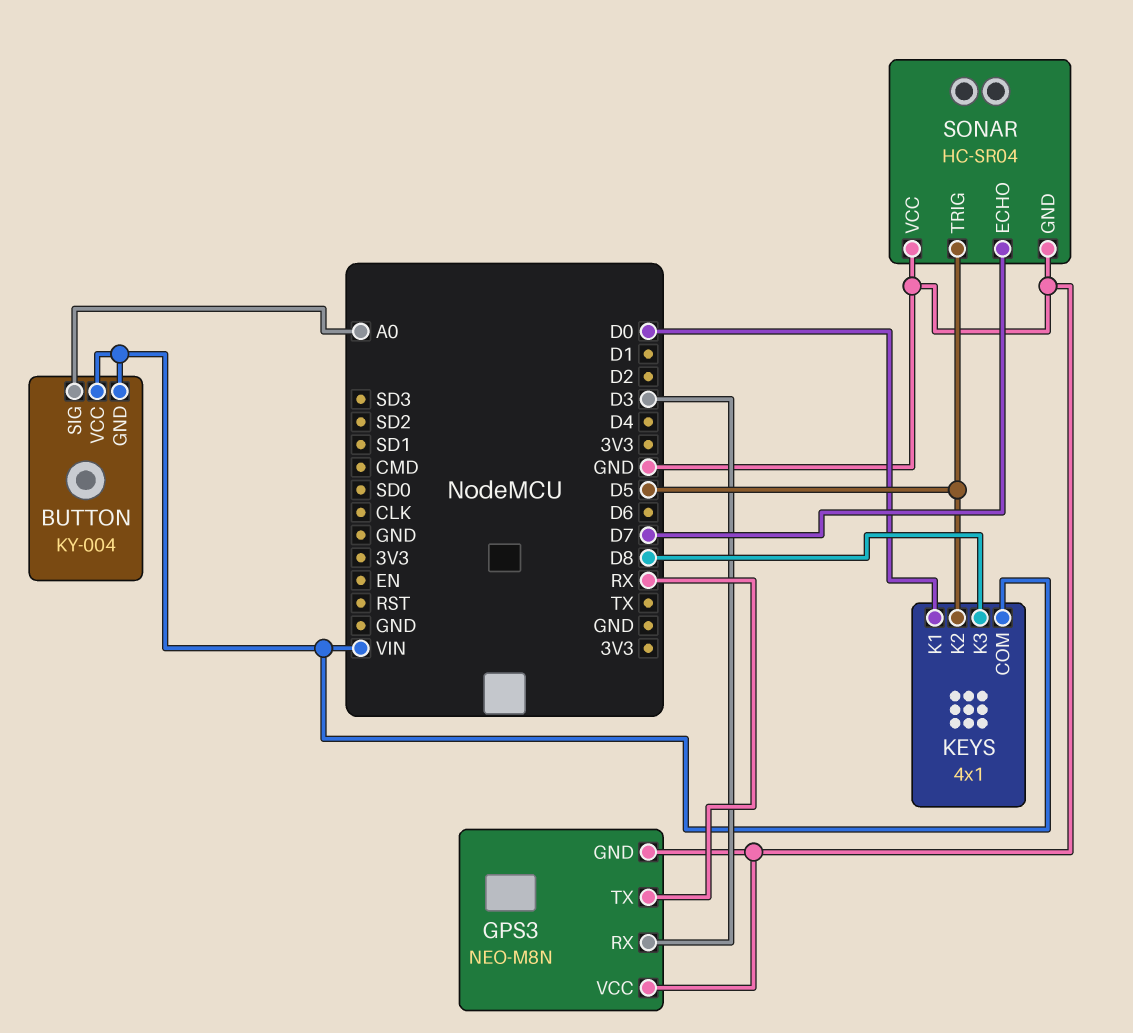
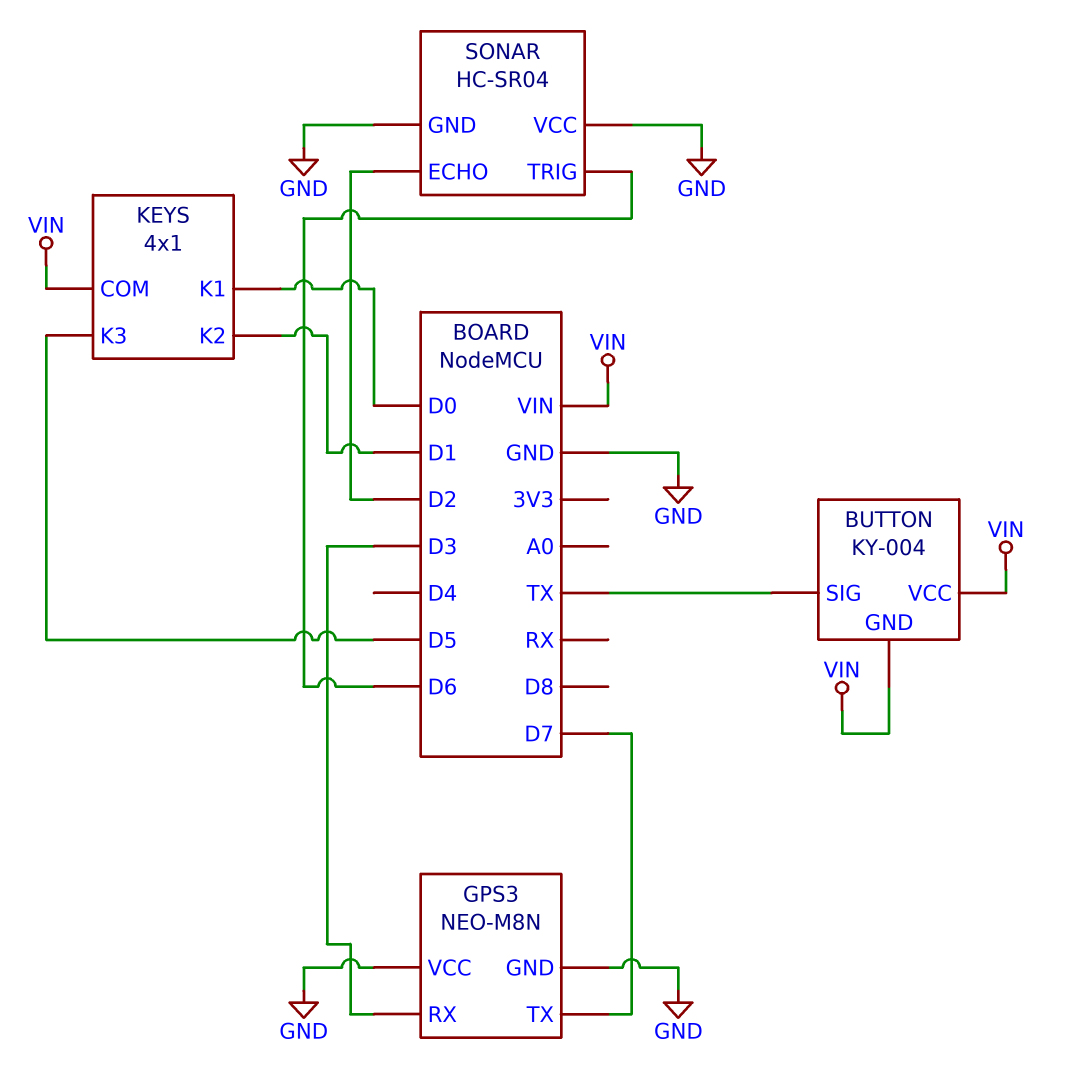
BUTTON pin SIG: A0 -> TX
GPS3 pin TX: RX -> D7
KEYS pin K2: D5 -> D1
KEYS pin K3: D8 -> D5
SONAR pin ECHO: D7 -> D2
SONAR pin TRIG: D5 -> D6

